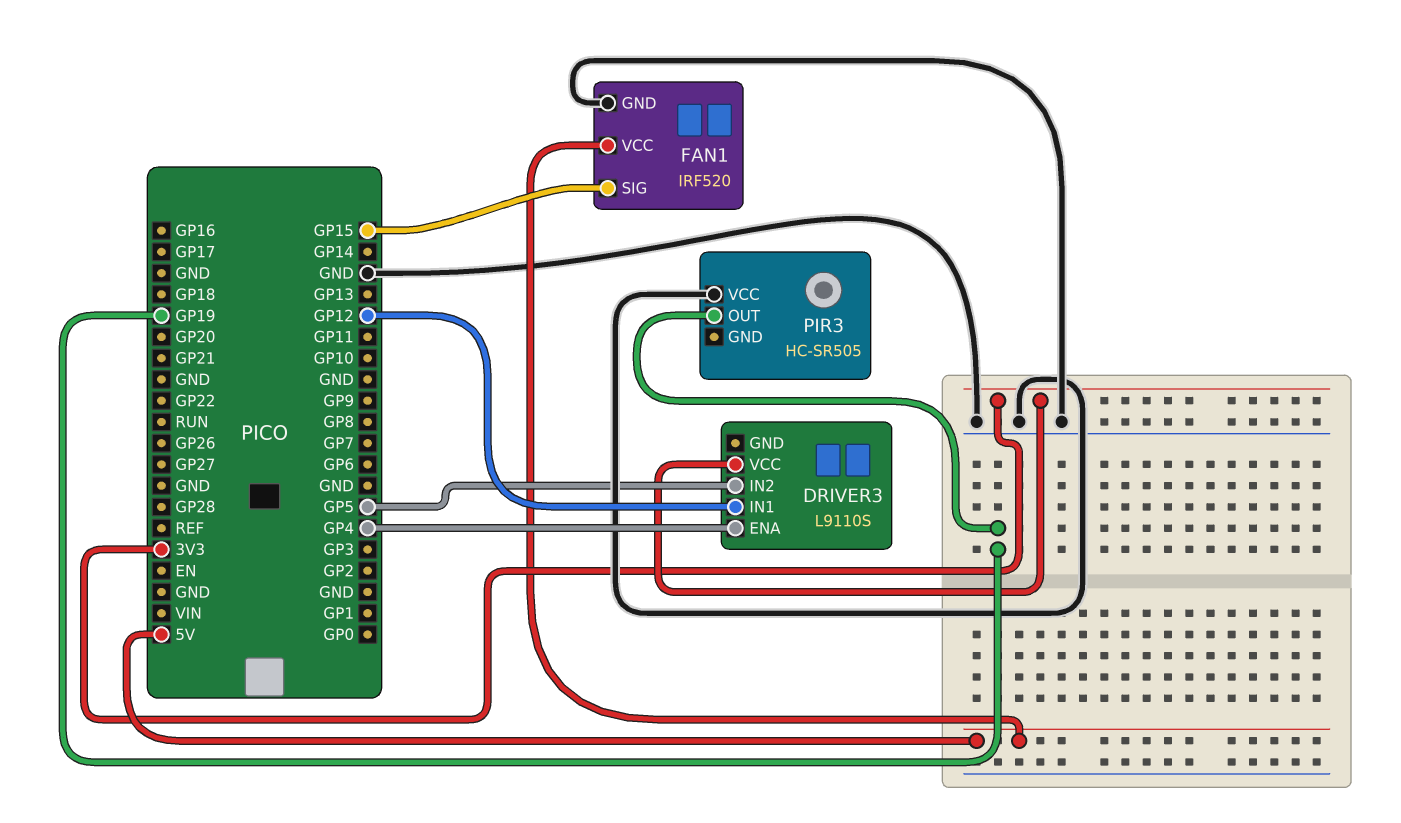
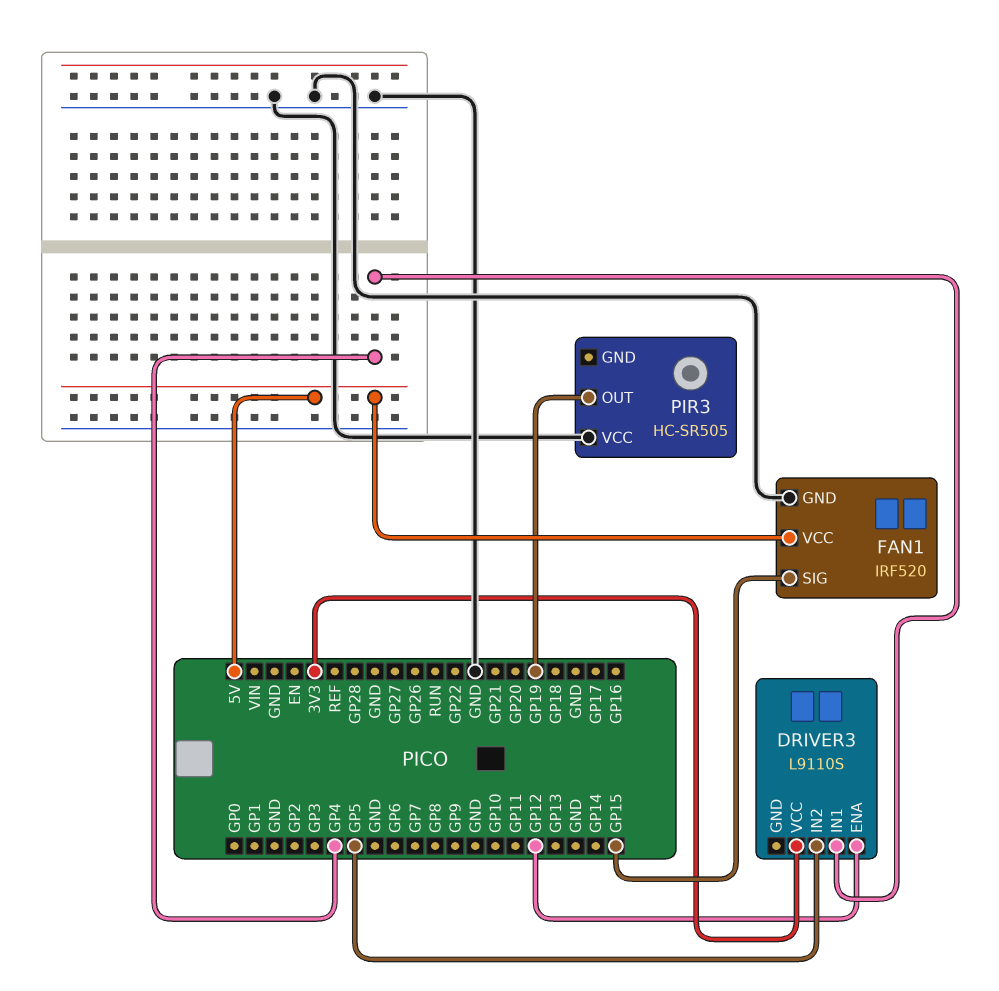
DRIVER3 pin ENA: GP4 -> GP12
DRIVER3 pin IN1: GP12 -> GP4

